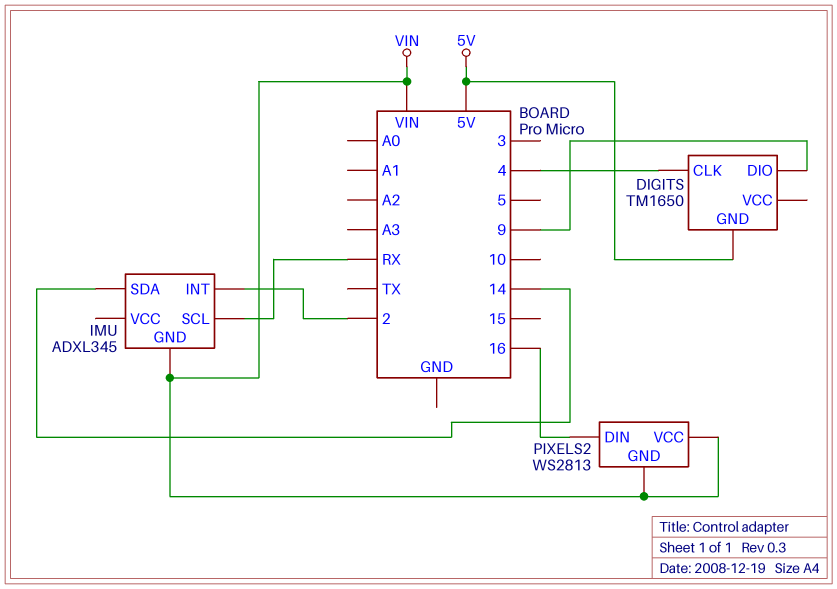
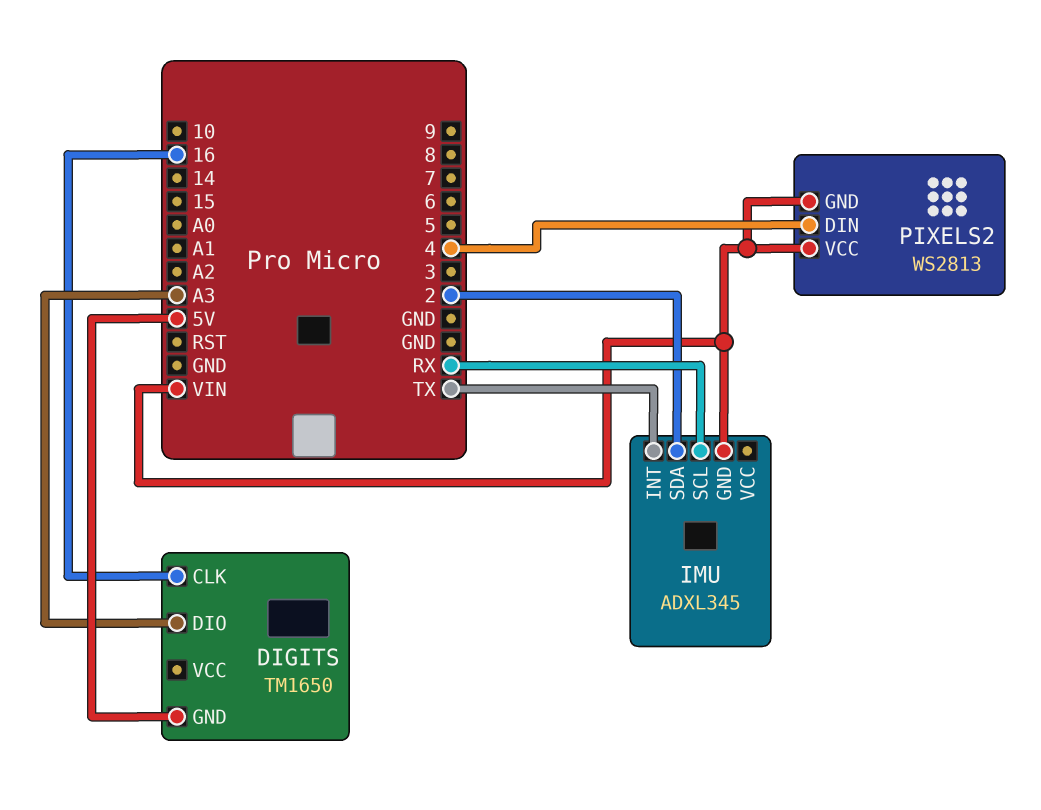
DIGITS pin CLK: 4 -> 16
DIGITS pin DIO: 9 -> A3
IMU pin INT: 2 -> TX
IMU pin SDA: 14 -> 2
PIXELS2 pin DIN: 16 -> 4

